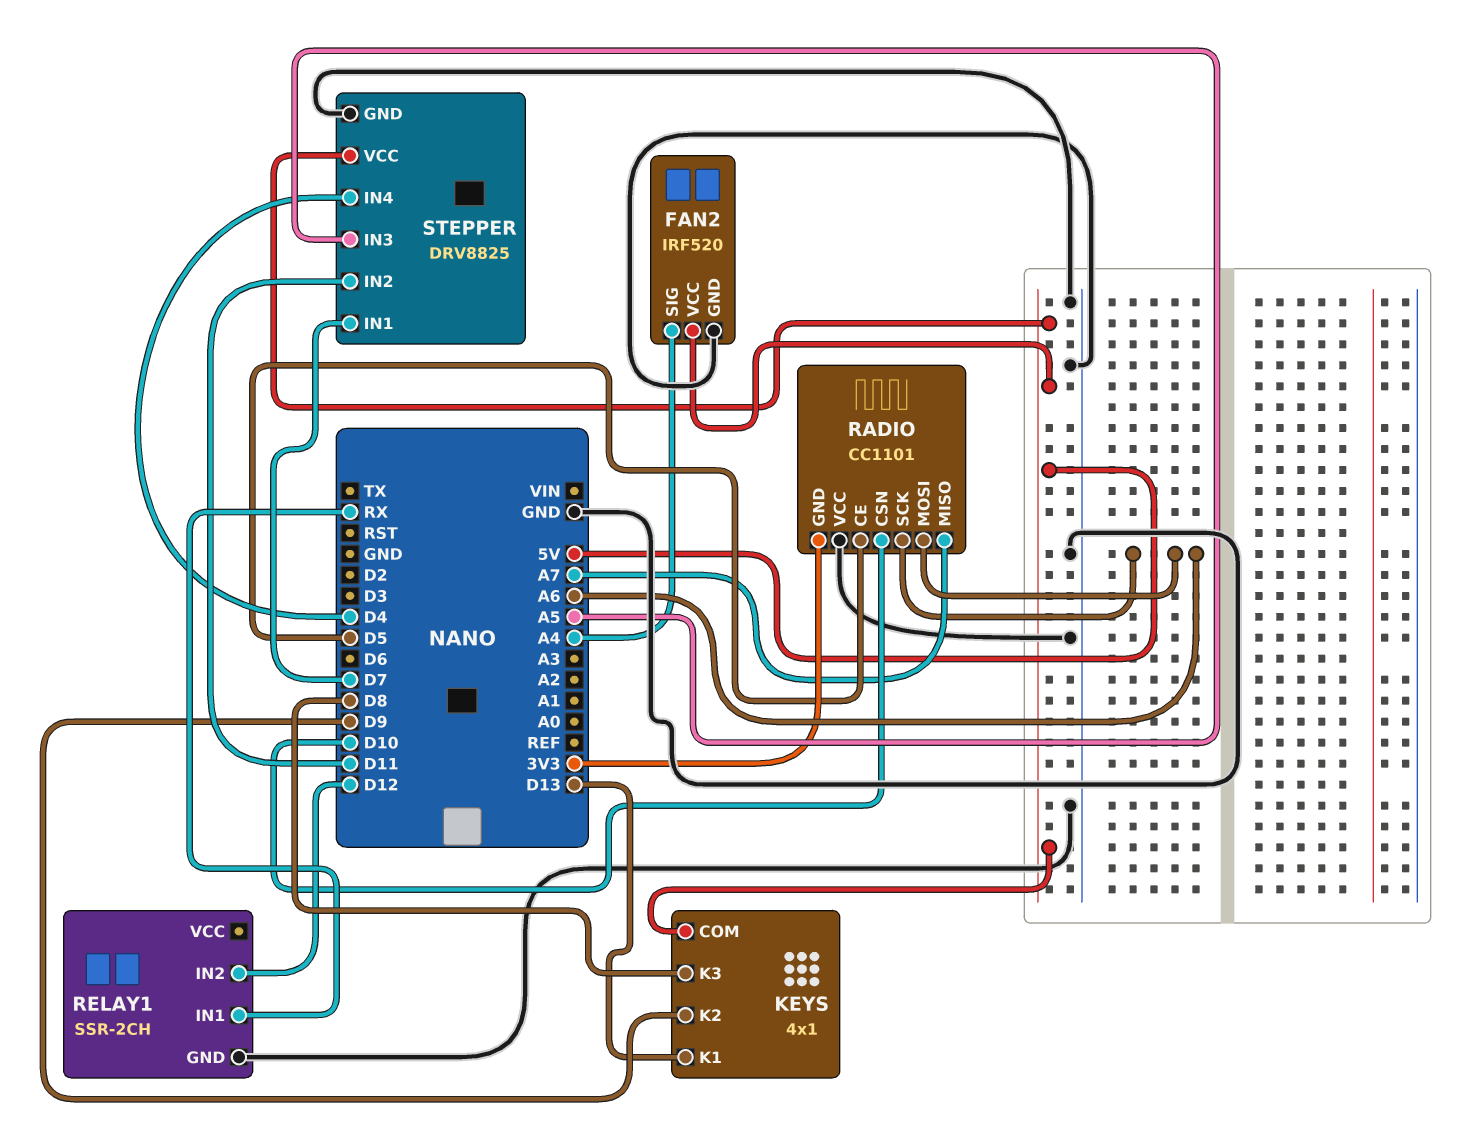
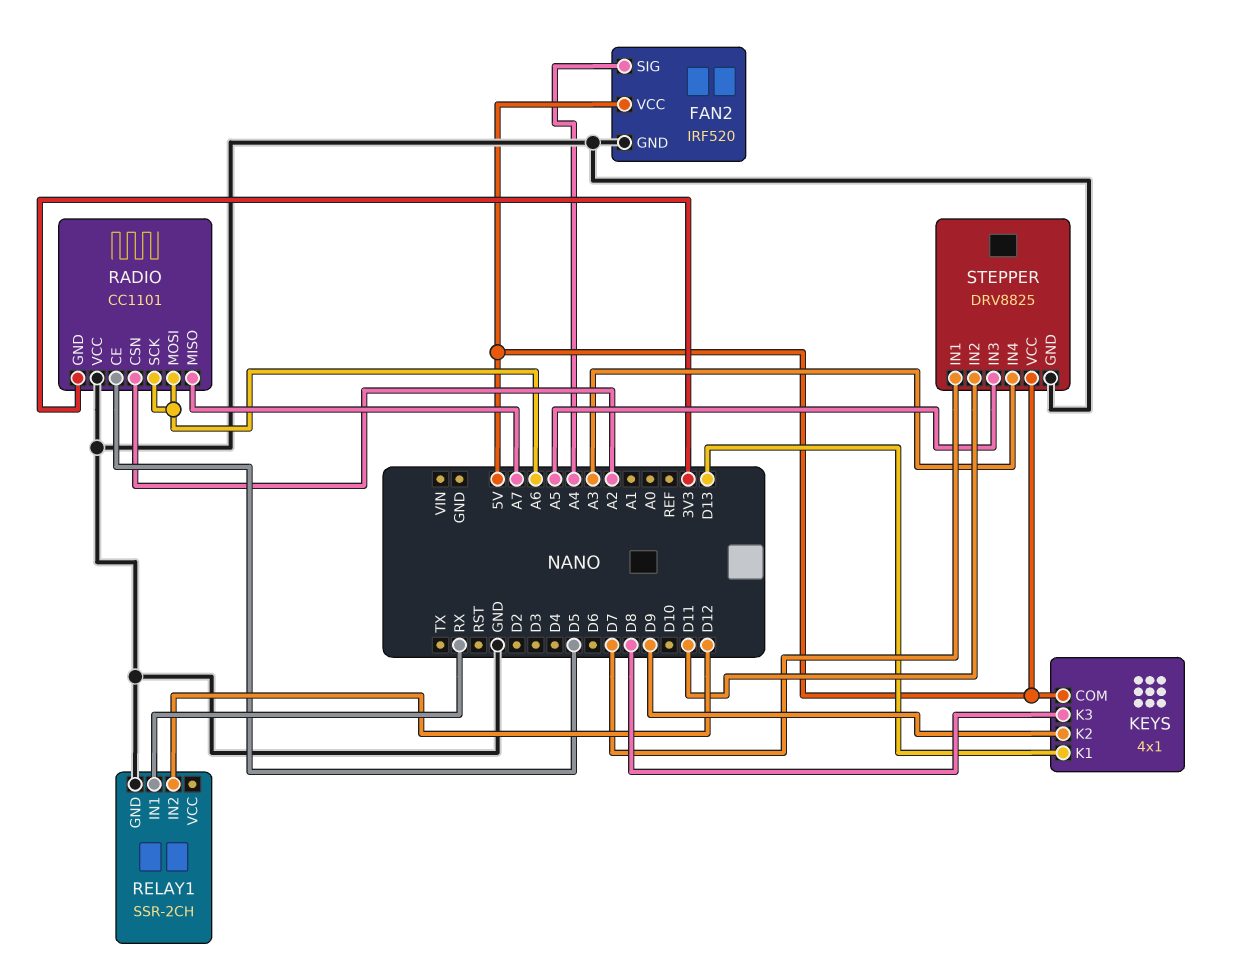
RADIO pin CSN: D10 -> A2
STEPPER pin IN4: D4 -> A3

